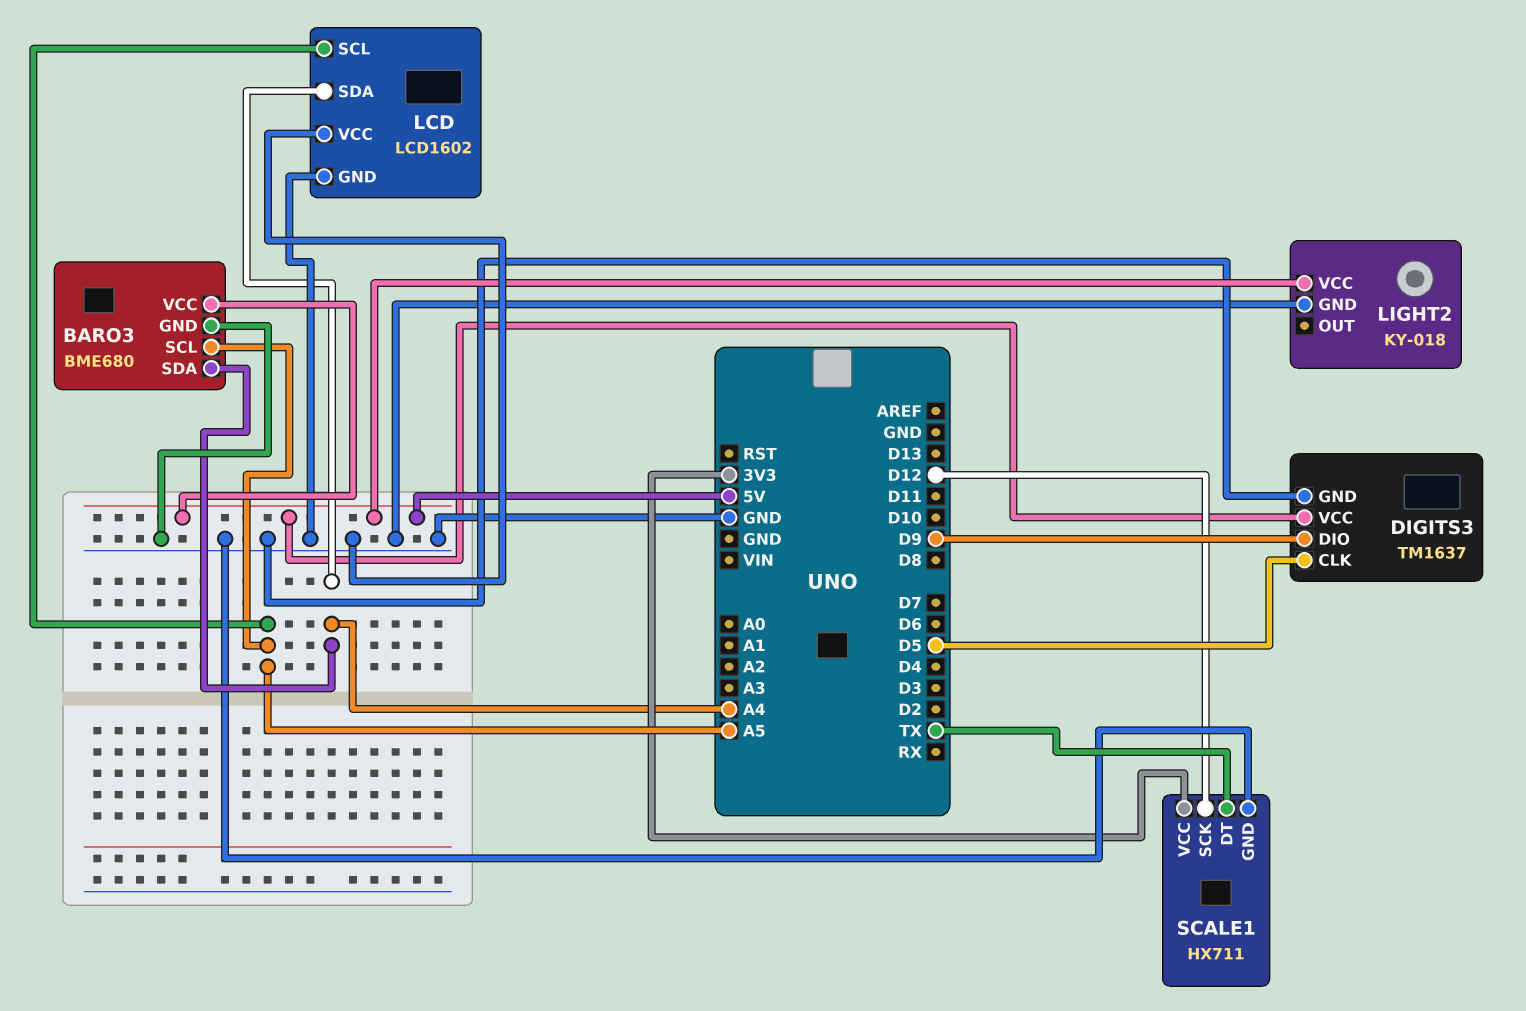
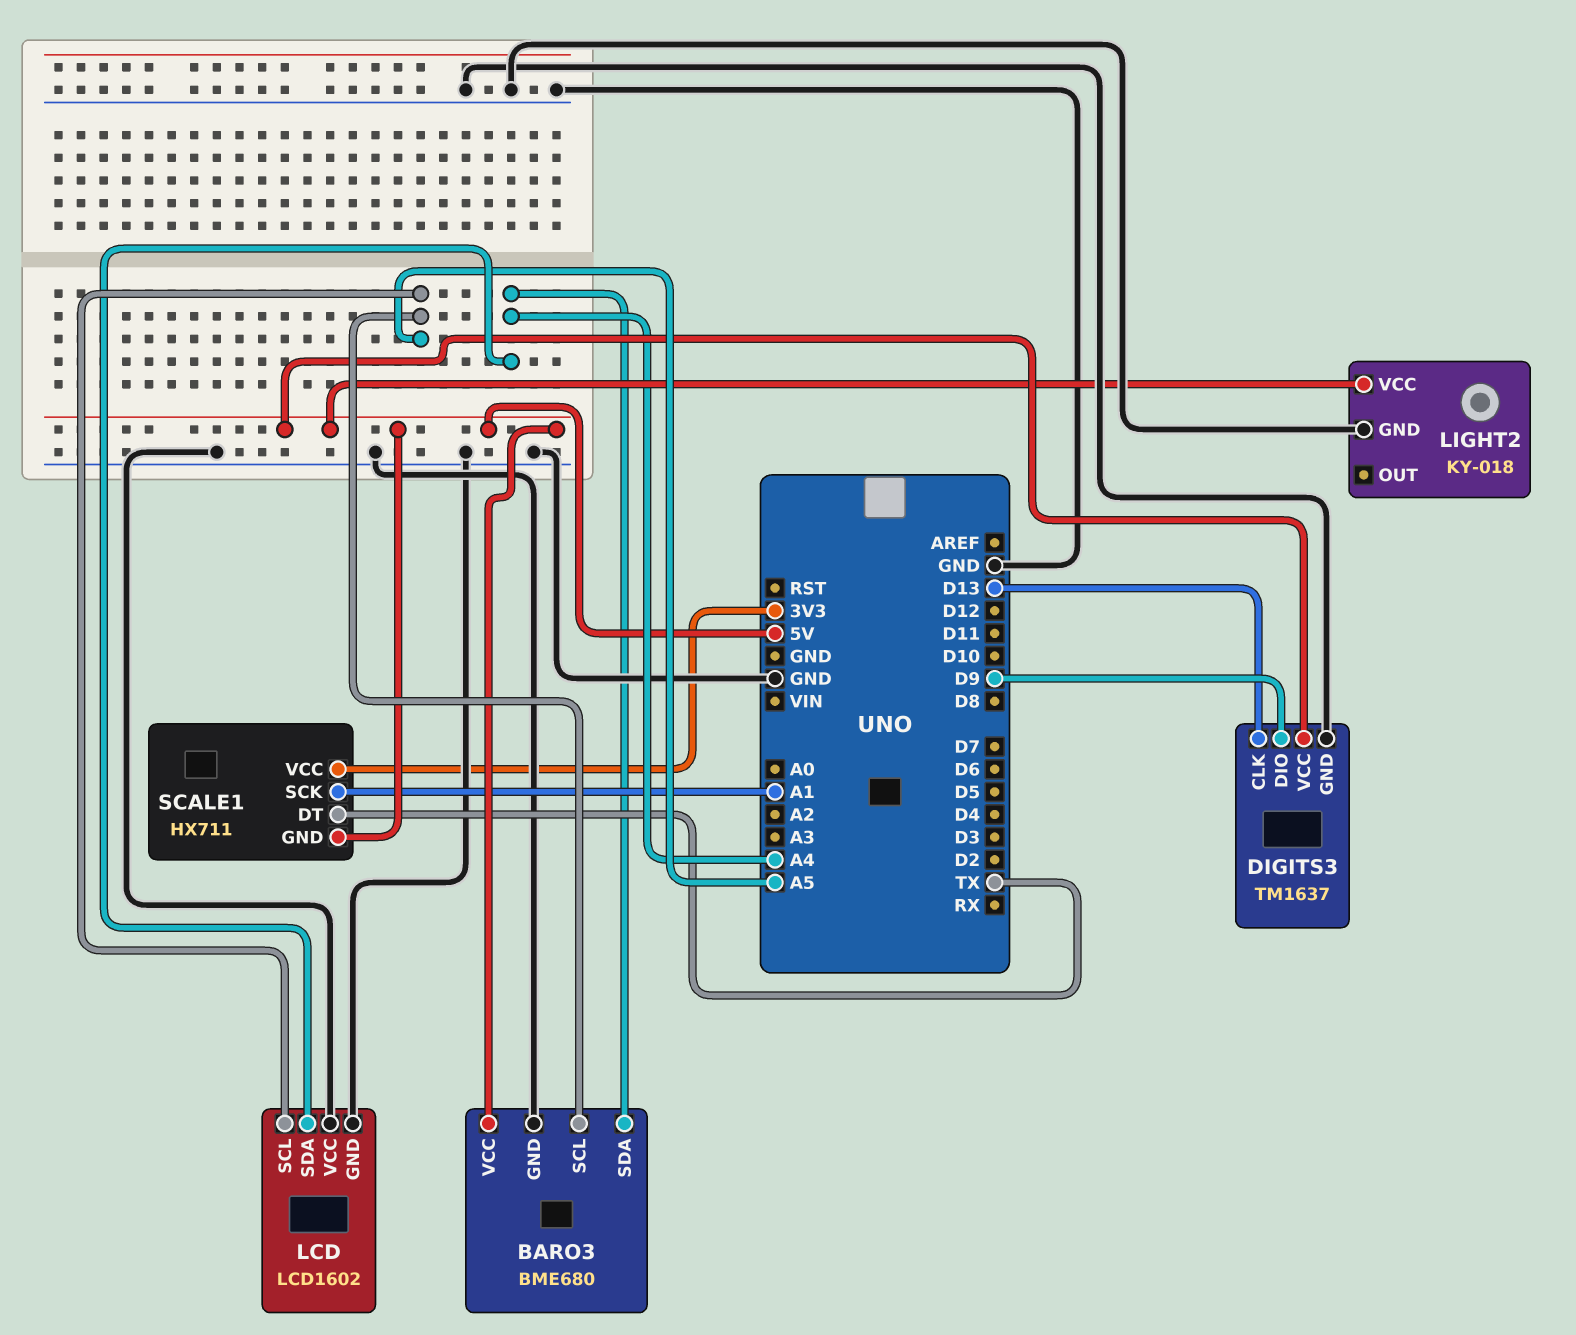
DIGITS3 pin CLK: D5 -> D13
SCALE1 pin GND: GND -> 5V
SCALE1 pin SCK: D12 -> A1

